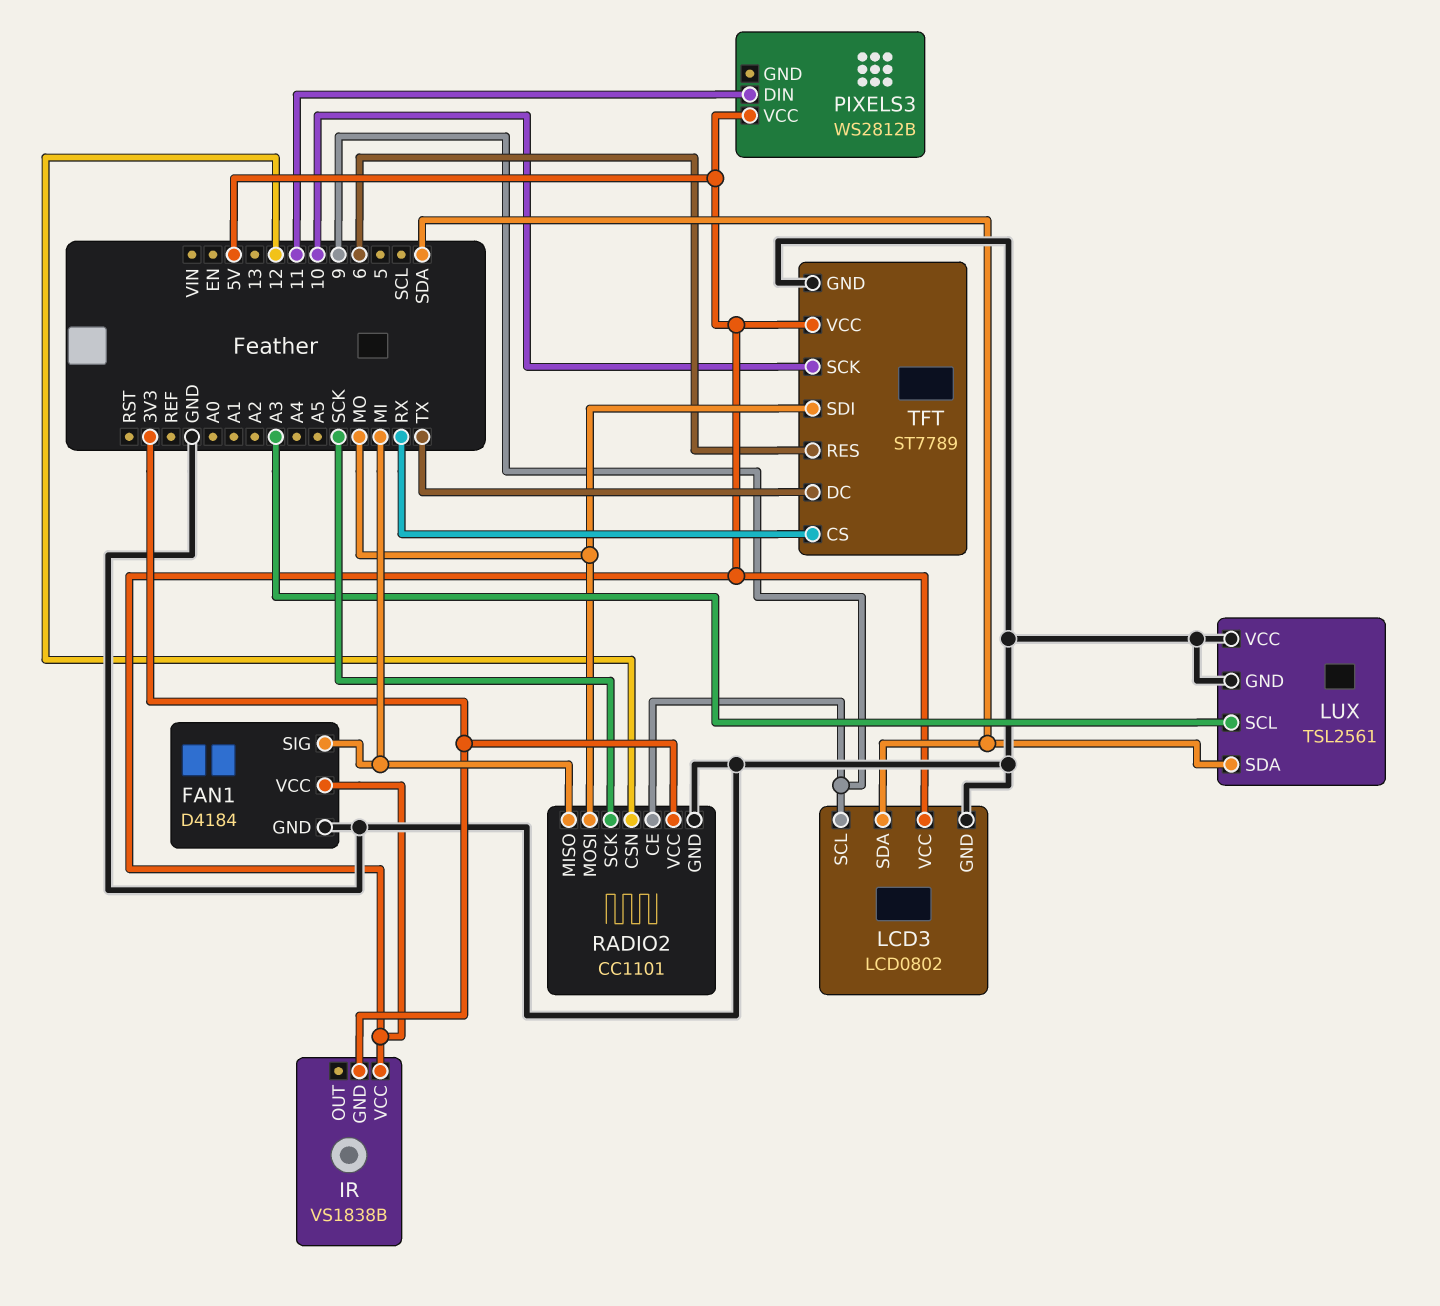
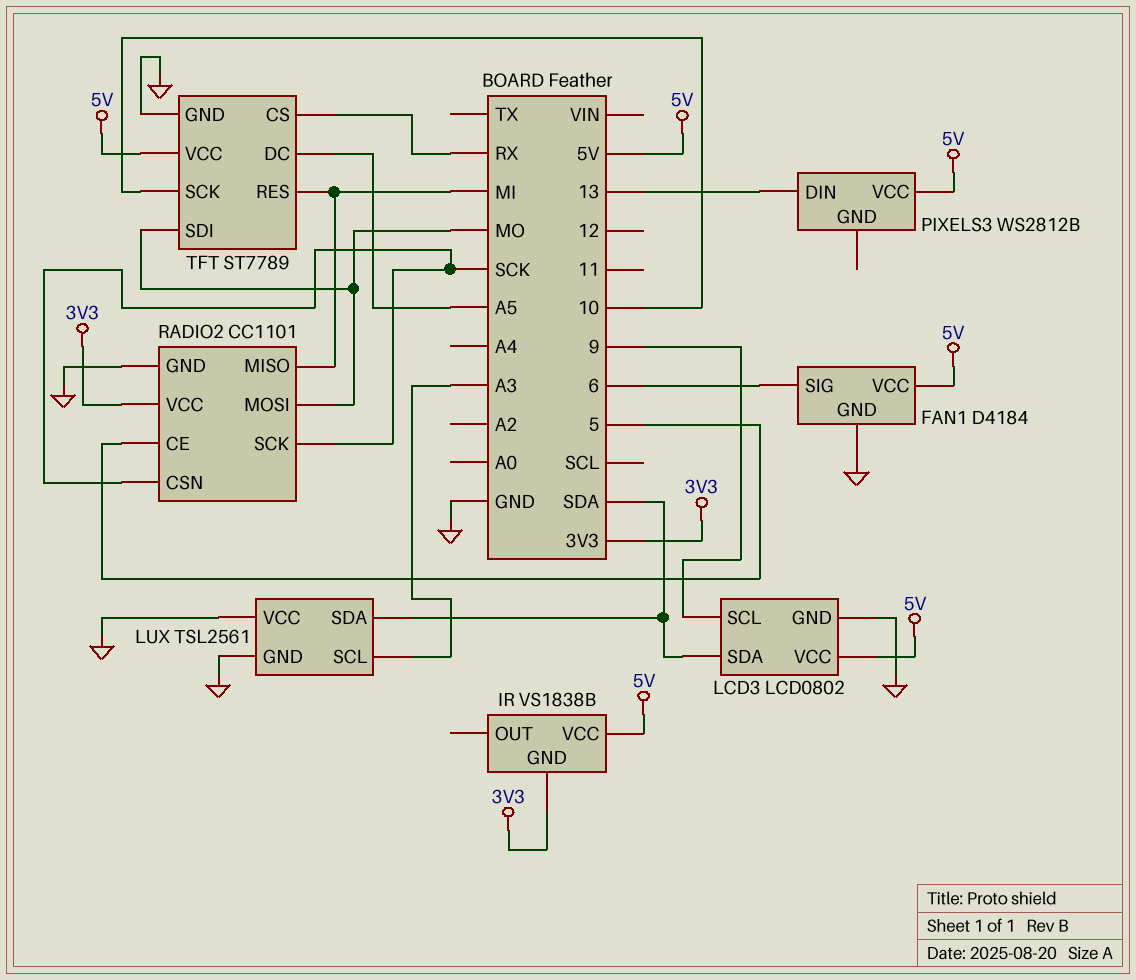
FAN1 pin SIG: MI -> 6
PIXELS3 pin DIN: 11 -> 13
RADIO2 pin CE: 9 -> 5
RADIO2 pin CSN: 12 -> SCK
TFT pin DC: TX -> A5
TFT pin RES: 6 -> MI

